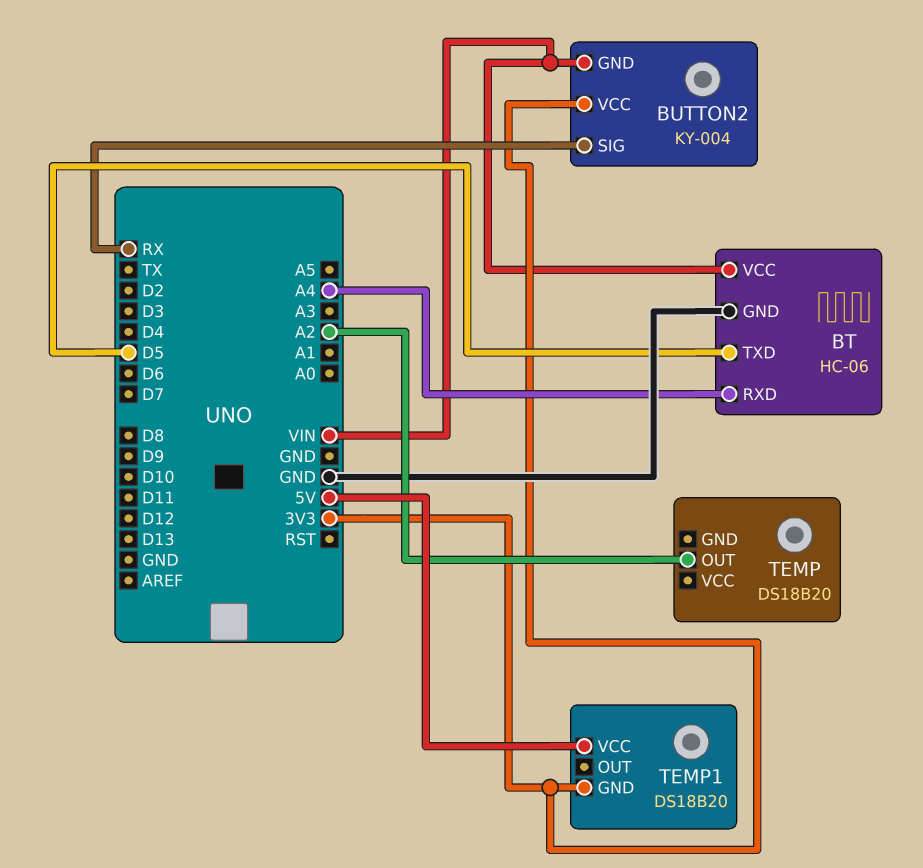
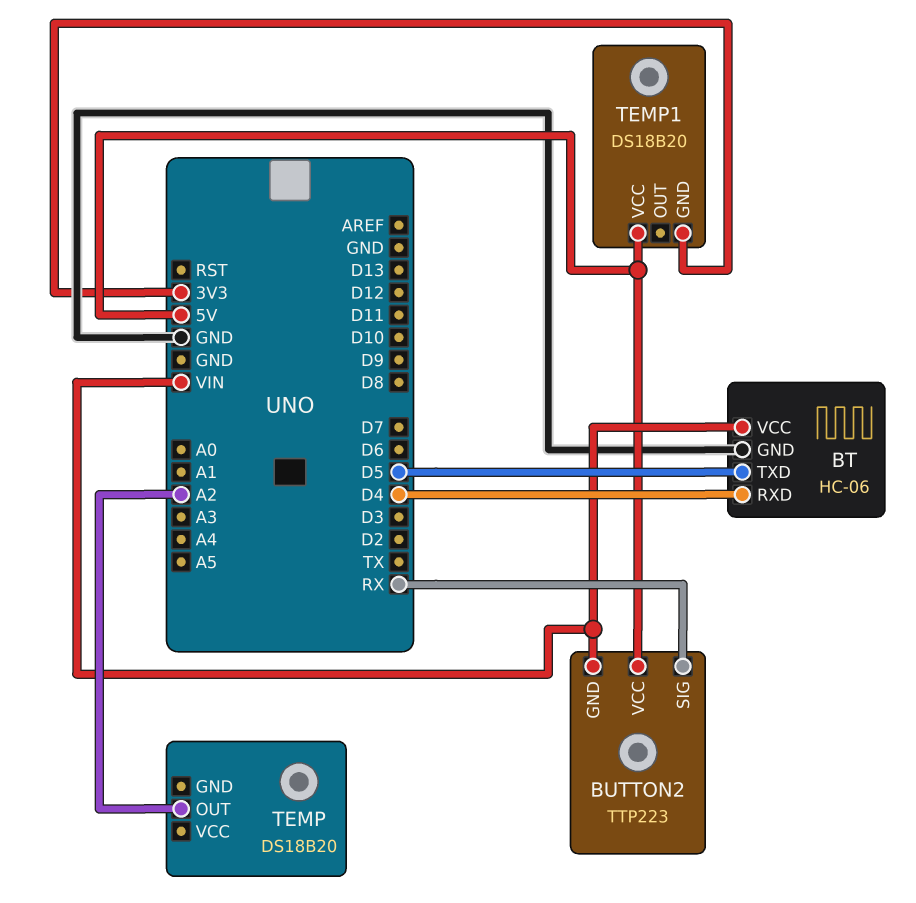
BT pin RXD: A4 -> D4
BUTTON2: KY-004 -> TTP223
BUTTON2 pin VCC: 3V3 -> 5V

